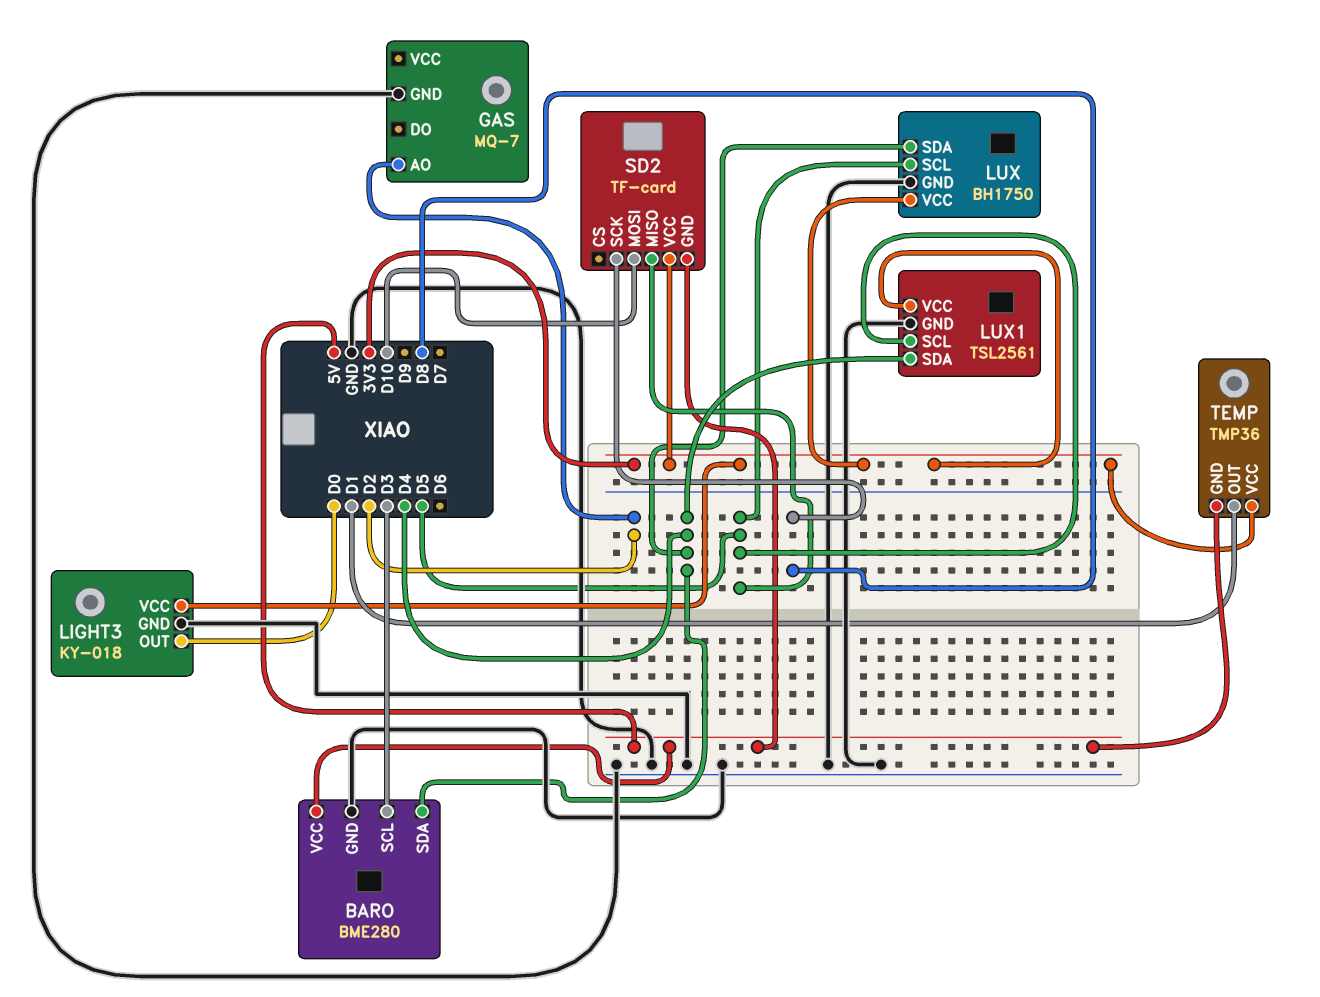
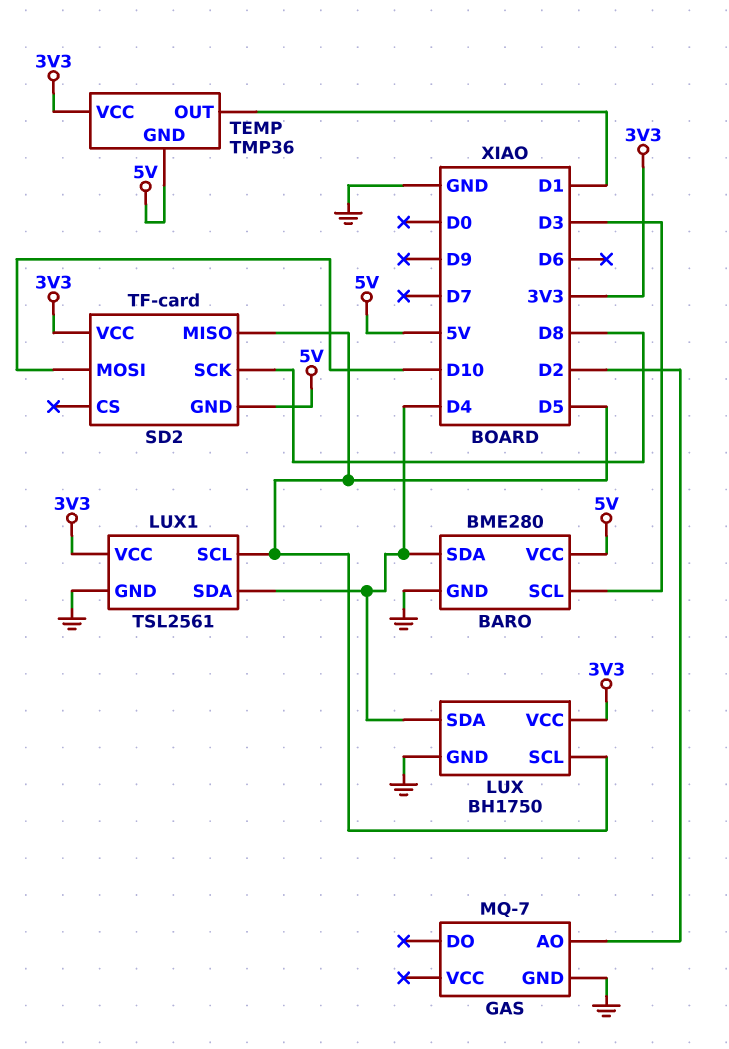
LIGHT3: KY-018 -> none
LIGHT3 pin GND: GND -> none
LIGHT3 pin OUT: D0 -> none
LIGHT3 pin VCC: 3V3 -> none

